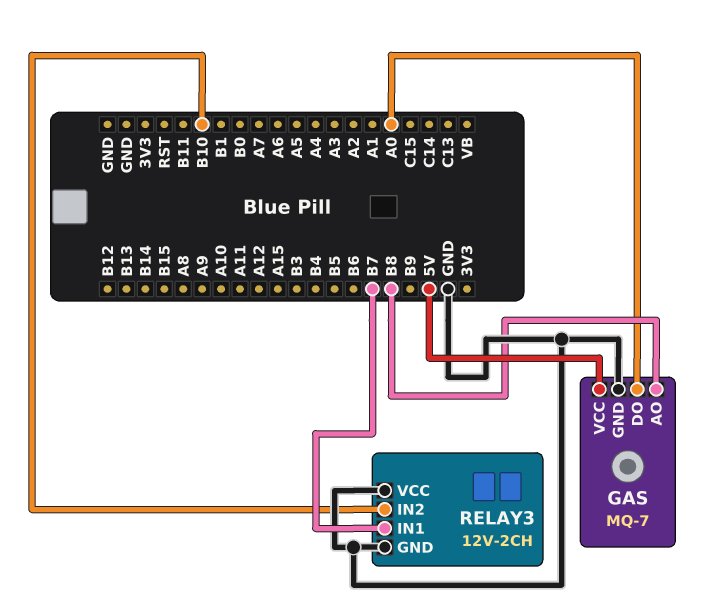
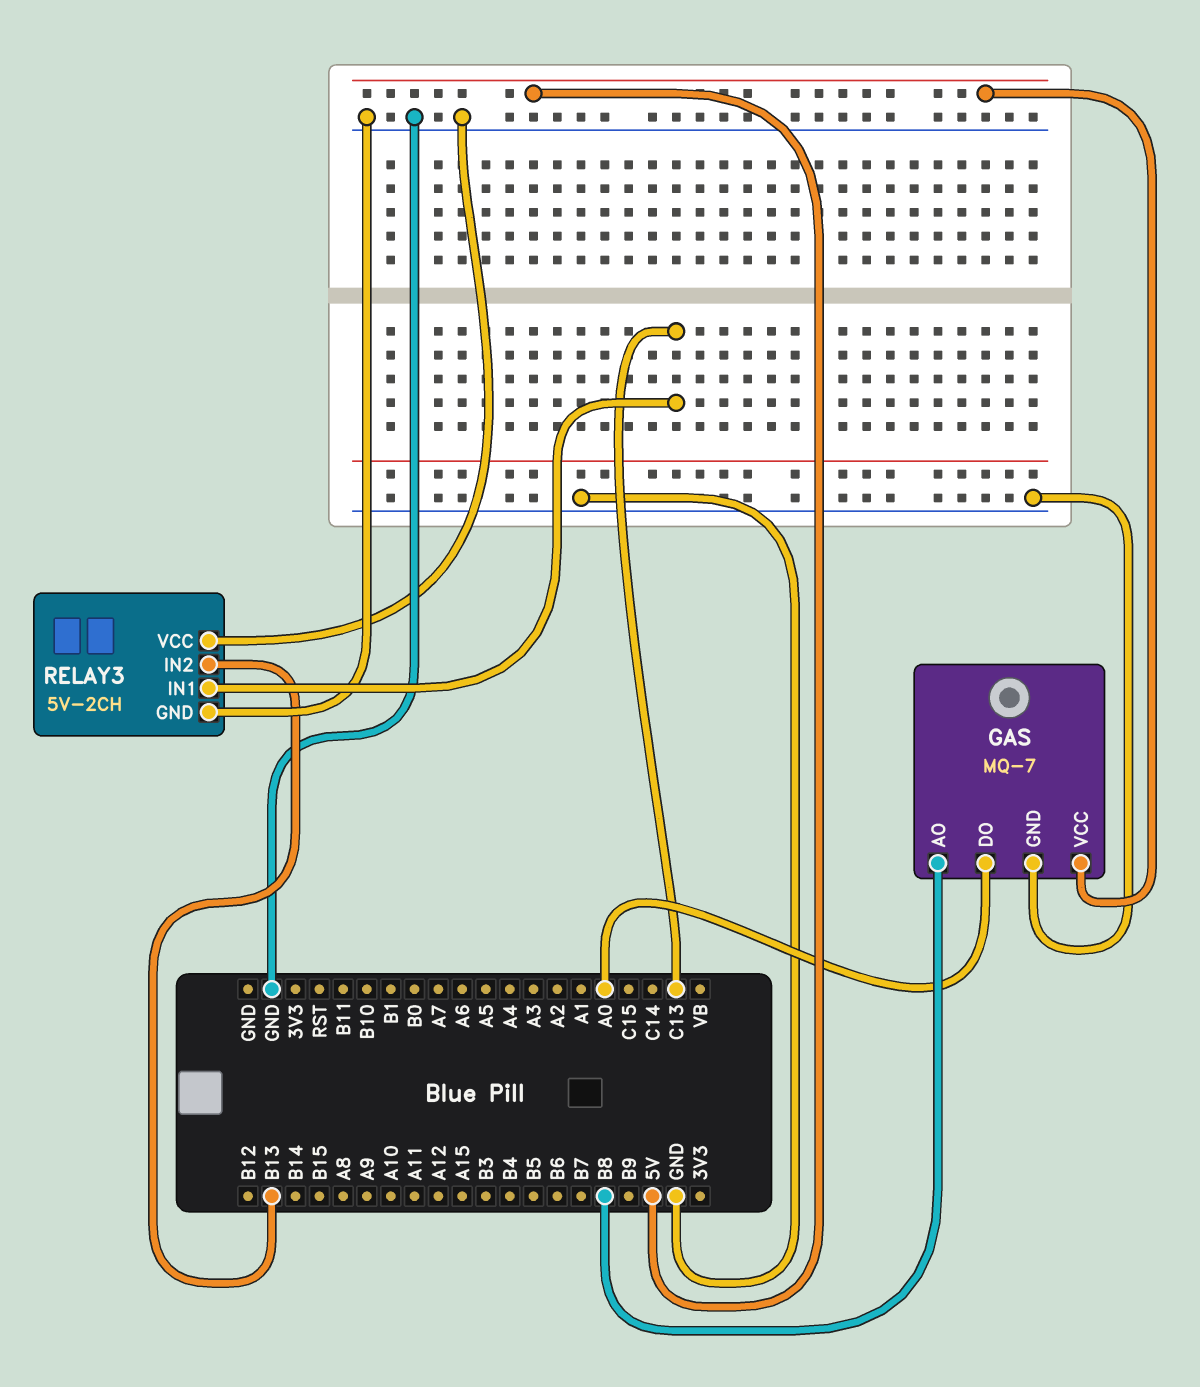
RELAY3: 12V-2CH -> 5V-2CH
RELAY3 pin IN1: B7 -> C13
RELAY3 pin IN2: B10 -> B13

